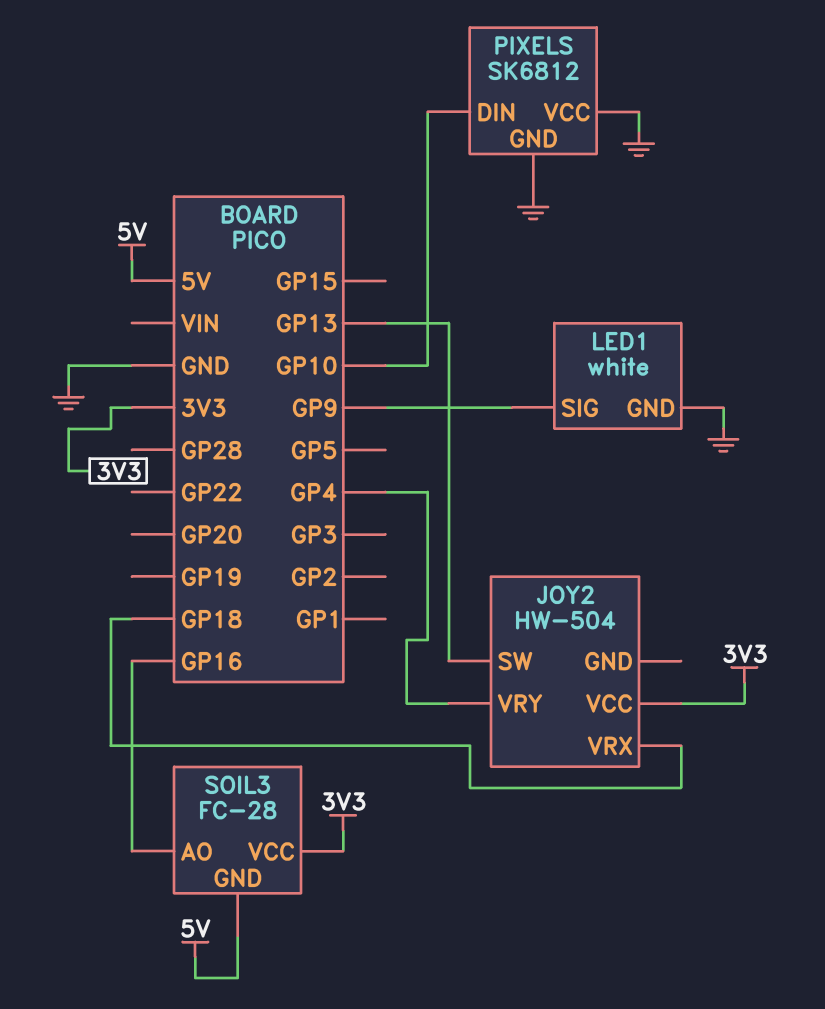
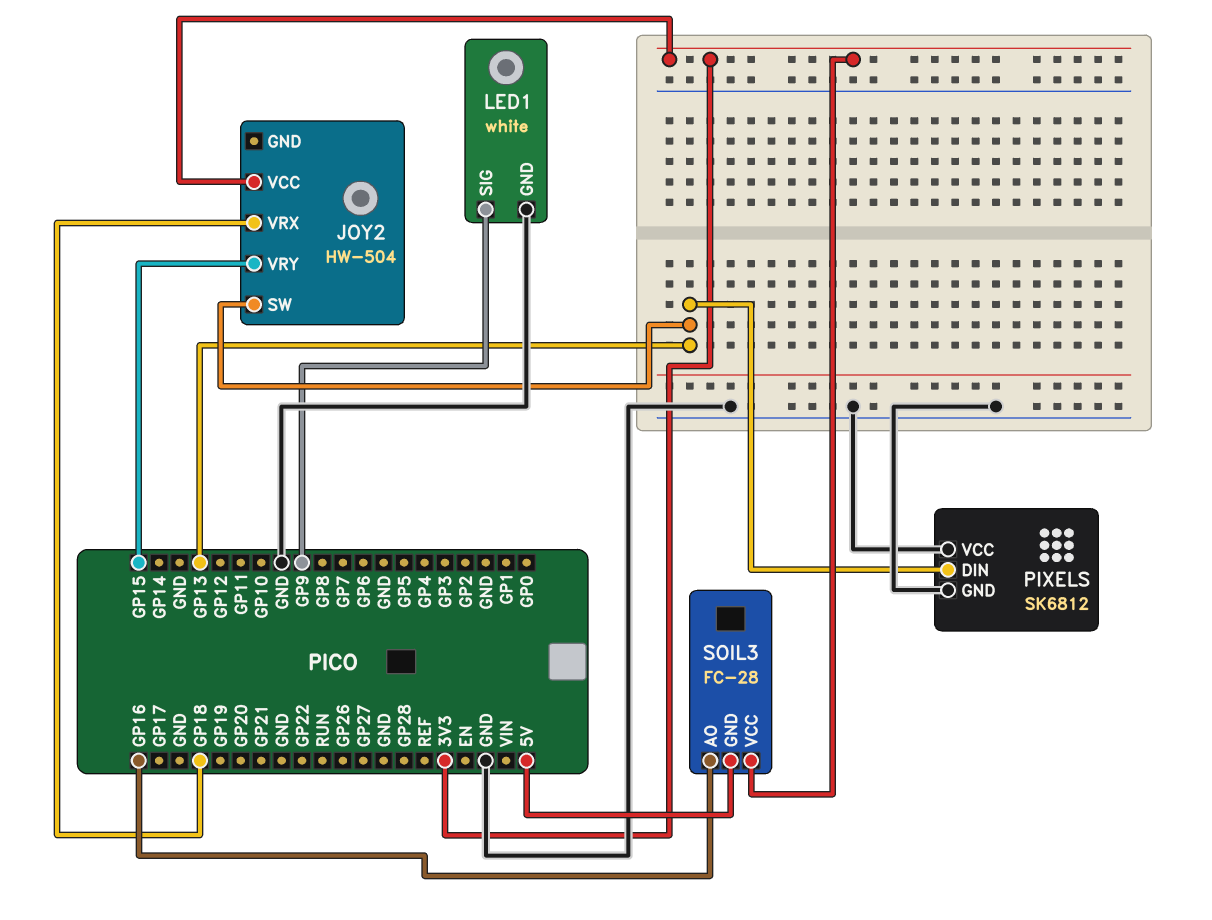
JOY2 pin VRY: GP4 -> GP15
PIXELS pin DIN: GP10 -> GP13

